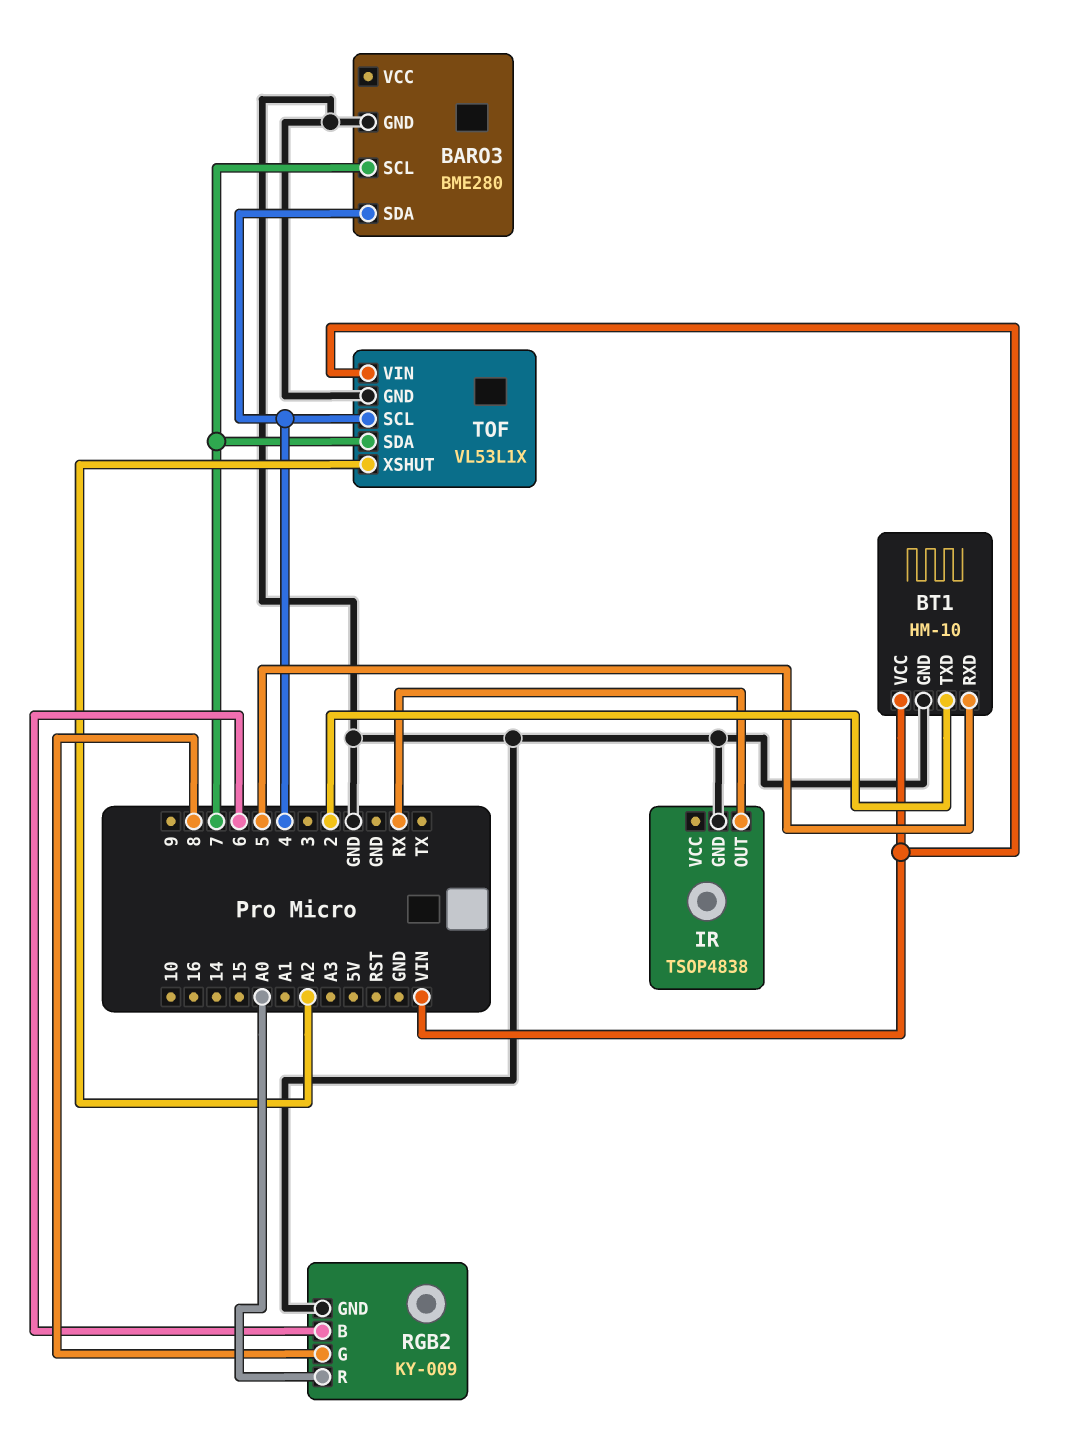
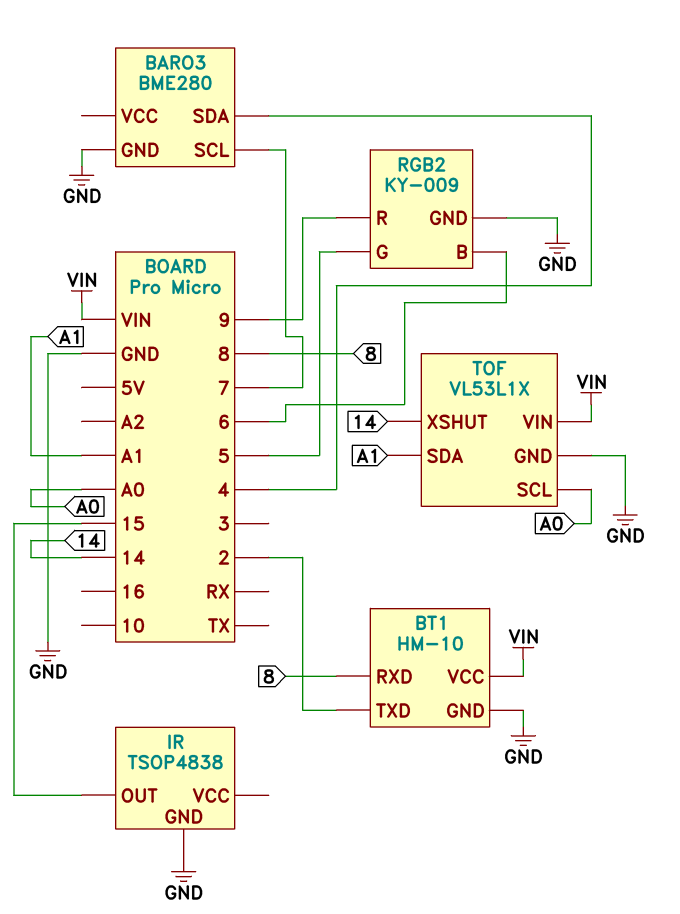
BT1 pin RXD: 5 -> 8
IR pin OUT: RX -> 15
RGB2 pin G: 8 -> 5
RGB2 pin R: A0 -> 9
TOF pin SCL: 4 -> A0
TOF pin SDA: 7 -> A1
TOF pin XSHUT: A2 -> 14

